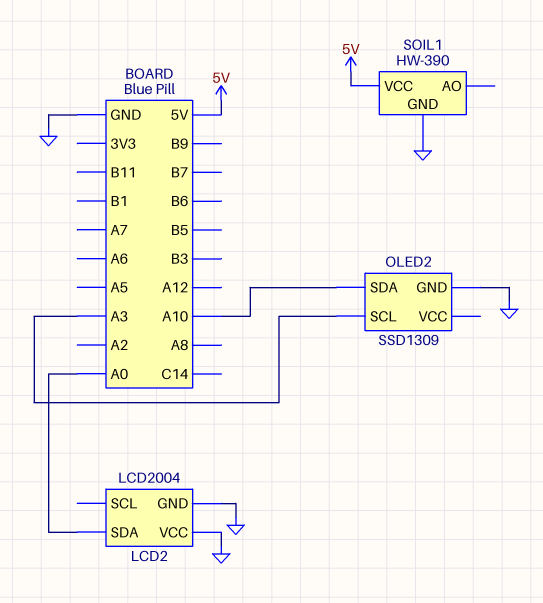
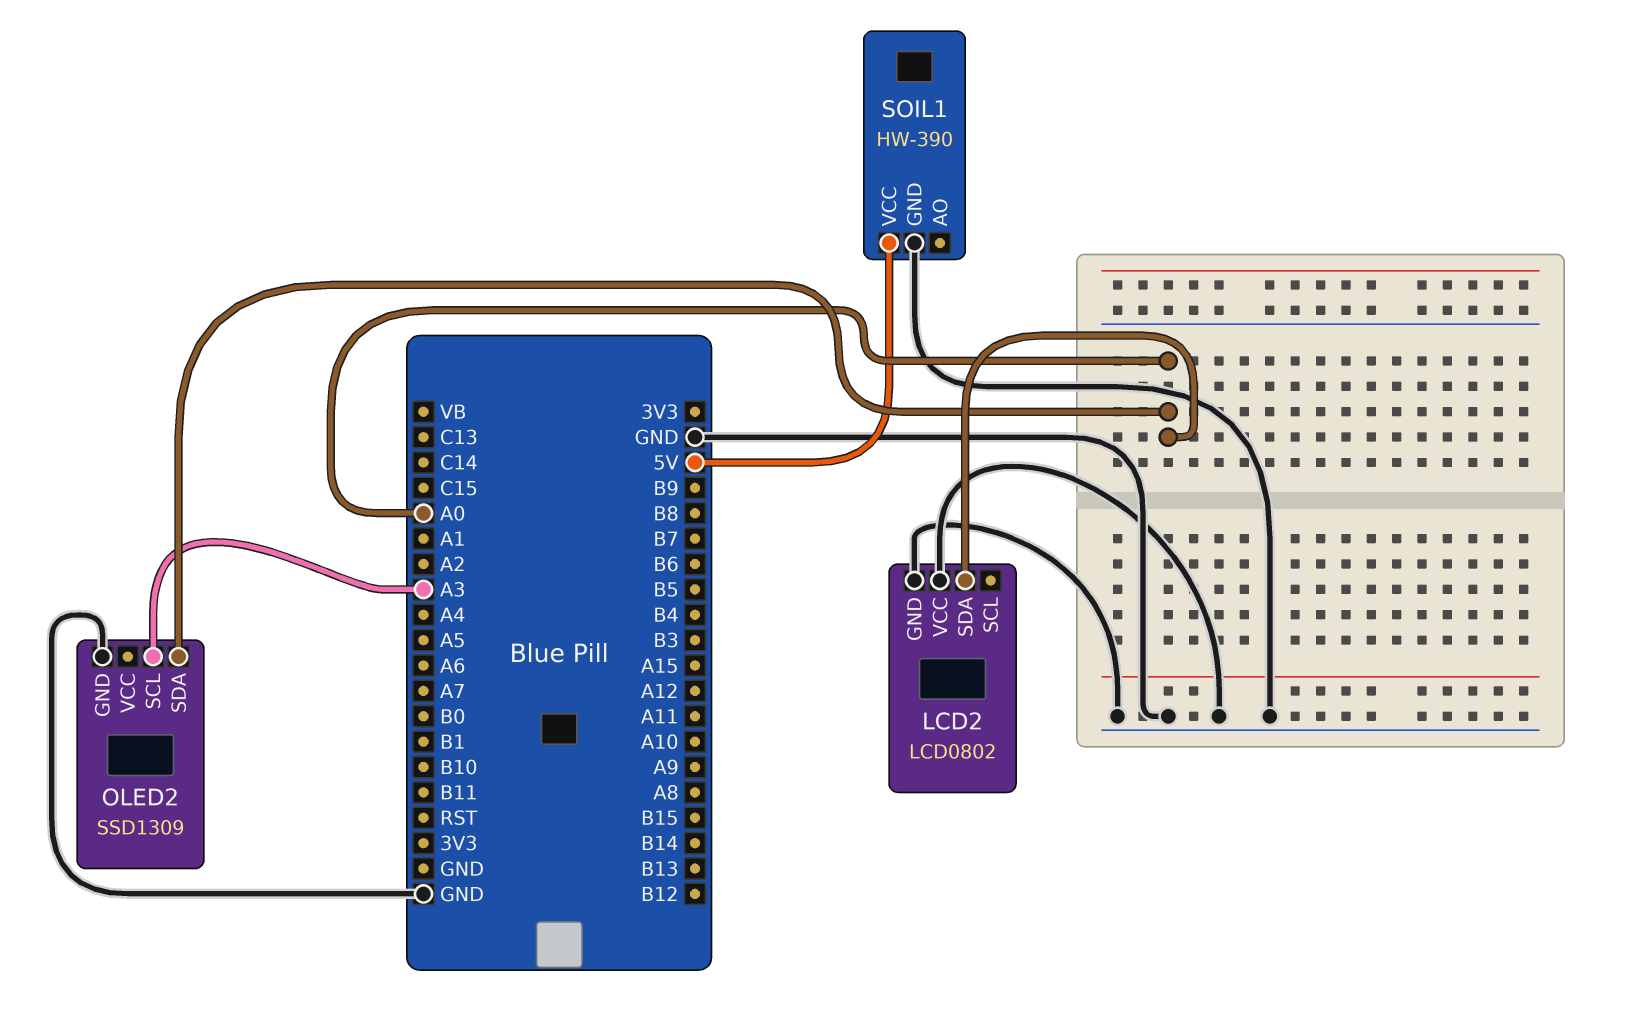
LCD2: LCD2004 -> LCD0802
OLED2 pin SDA: A10 -> A0

